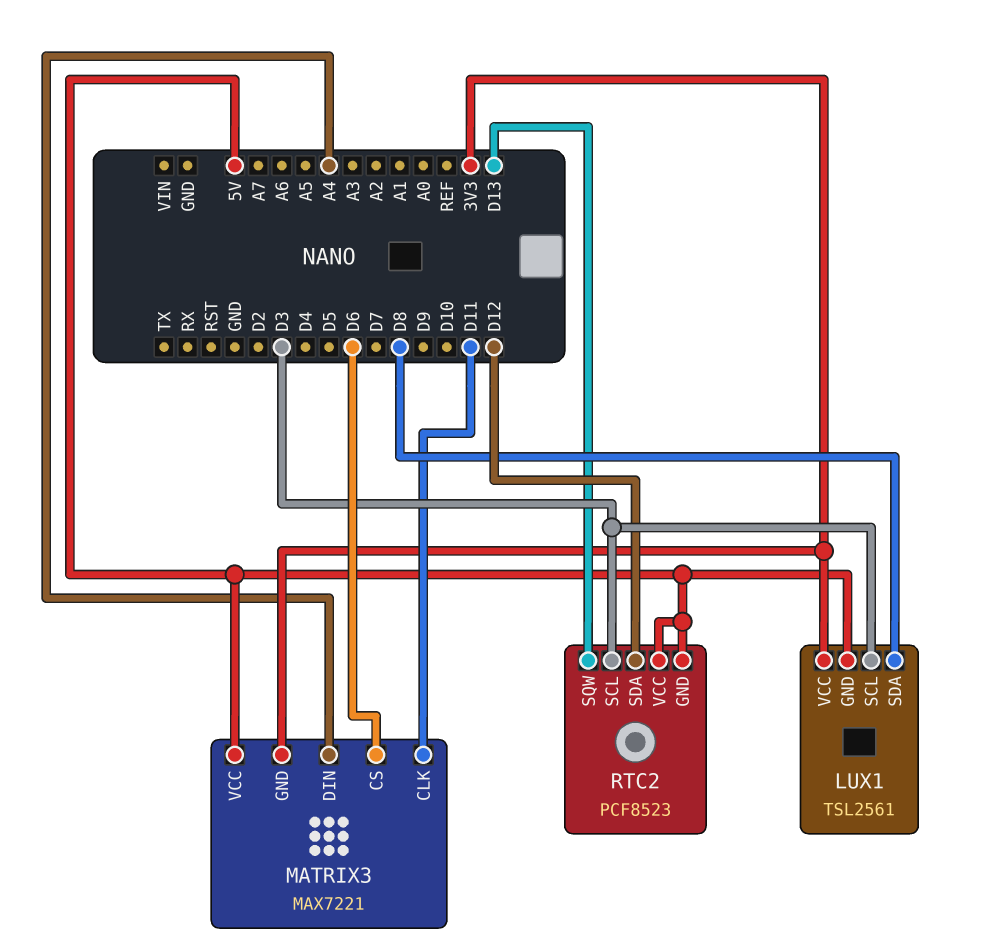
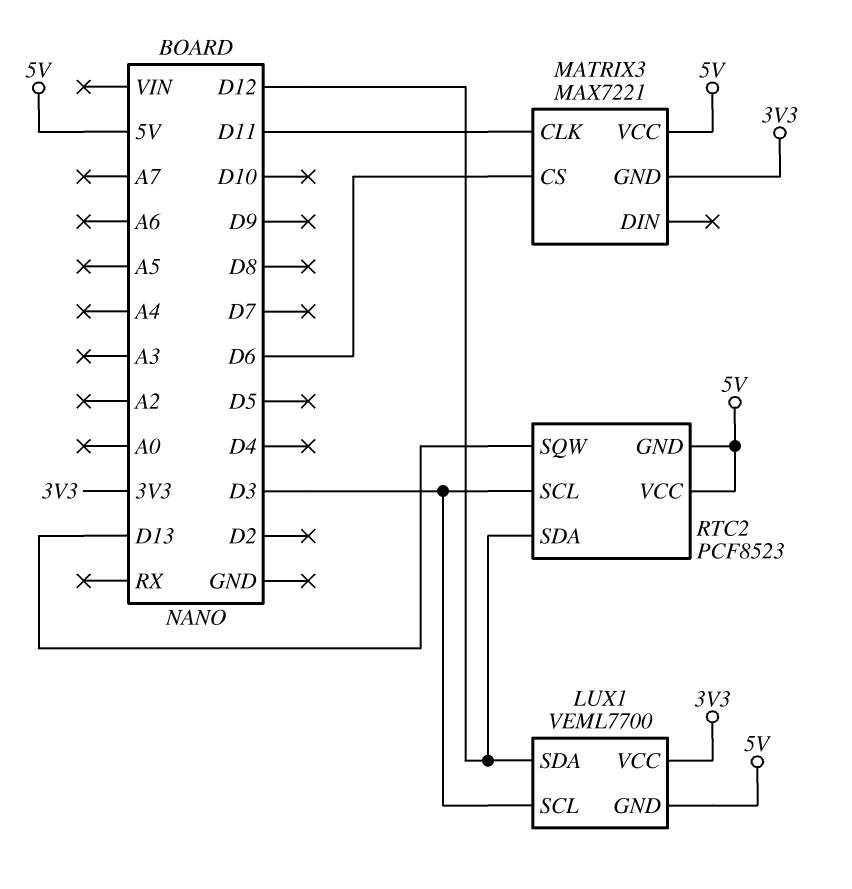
LUX1: TSL2561 -> VEML7700
LUX1 pin SDA: D8 -> D12
MATRIX3 pin DIN: A4 -> none

